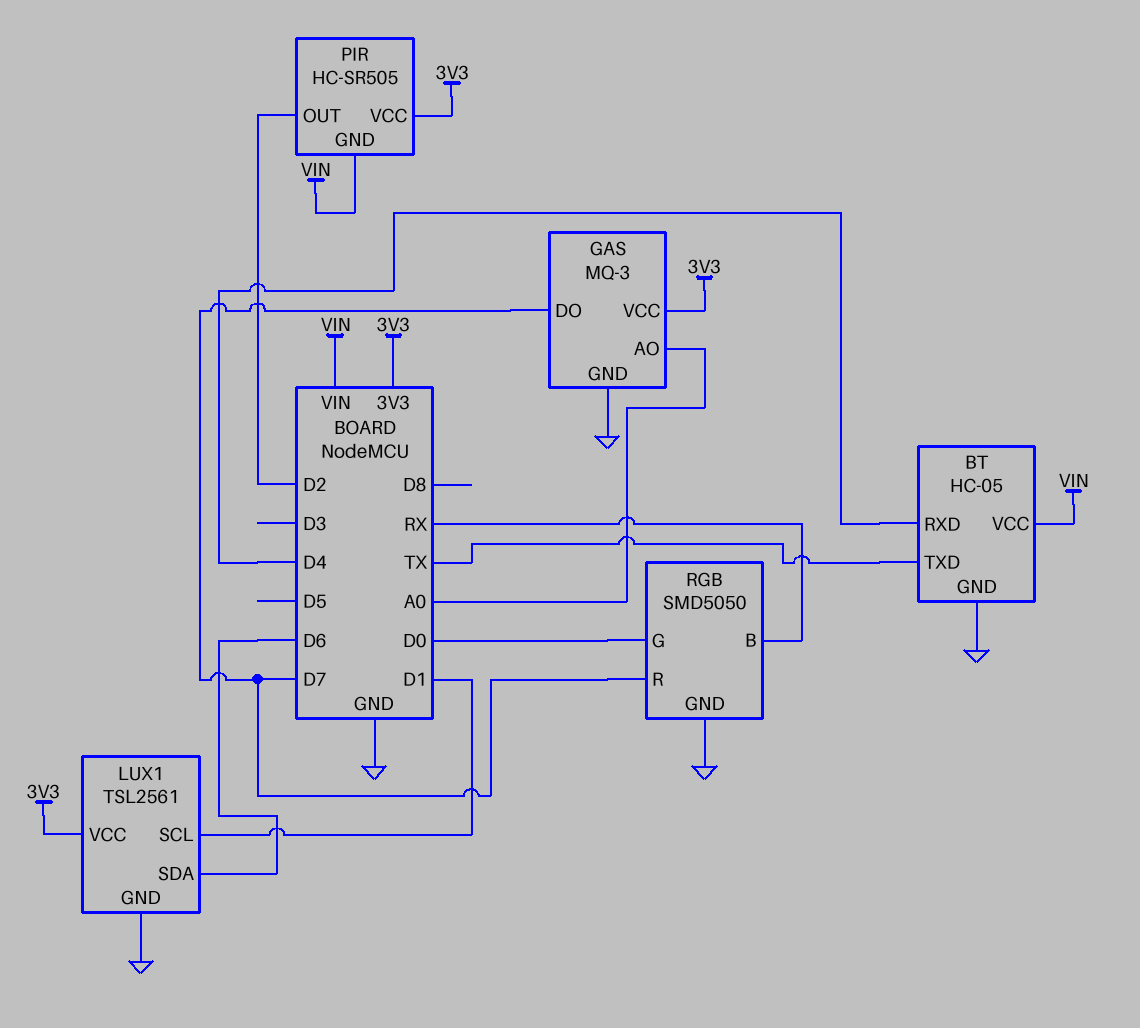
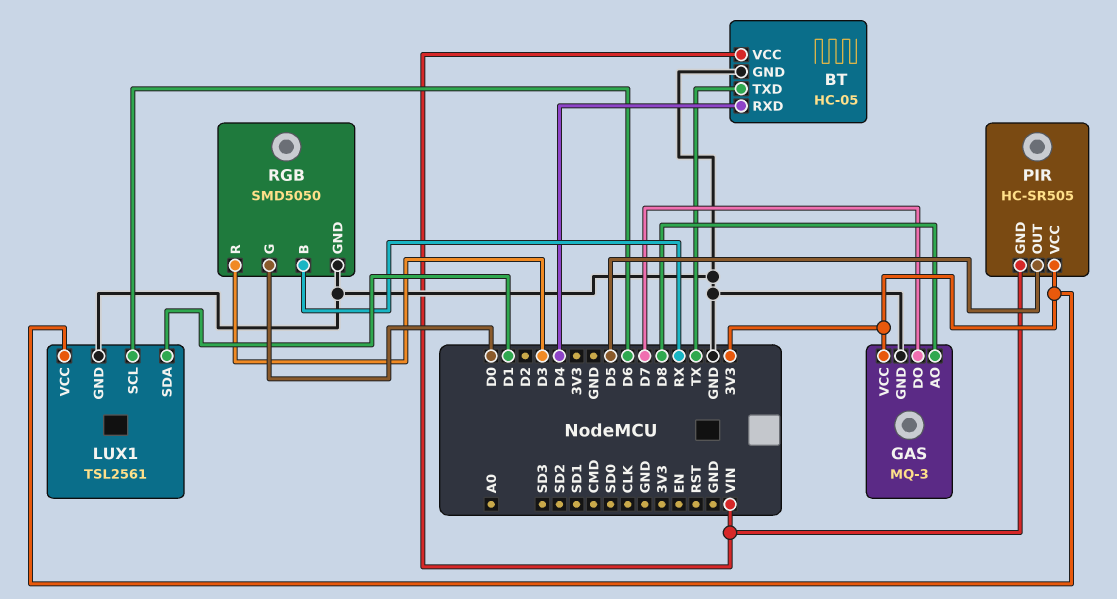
GAS pin AO: A0 -> D8
LUX1 pin SCL: D1 -> D6
LUX1 pin SDA: D6 -> D1
PIR pin OUT: D2 -> D5
RGB pin R: D7 -> D3

